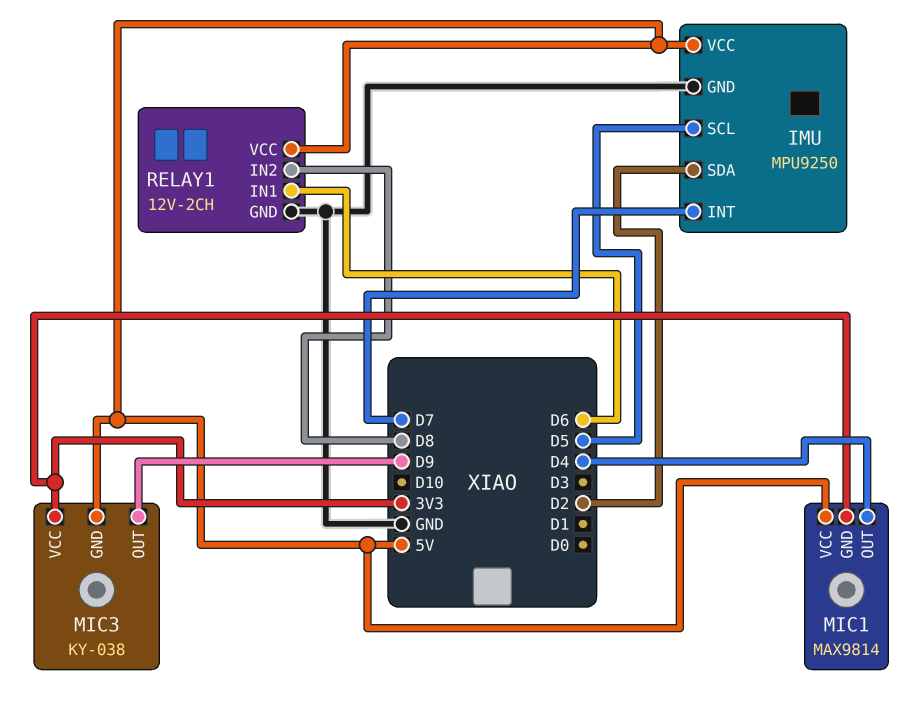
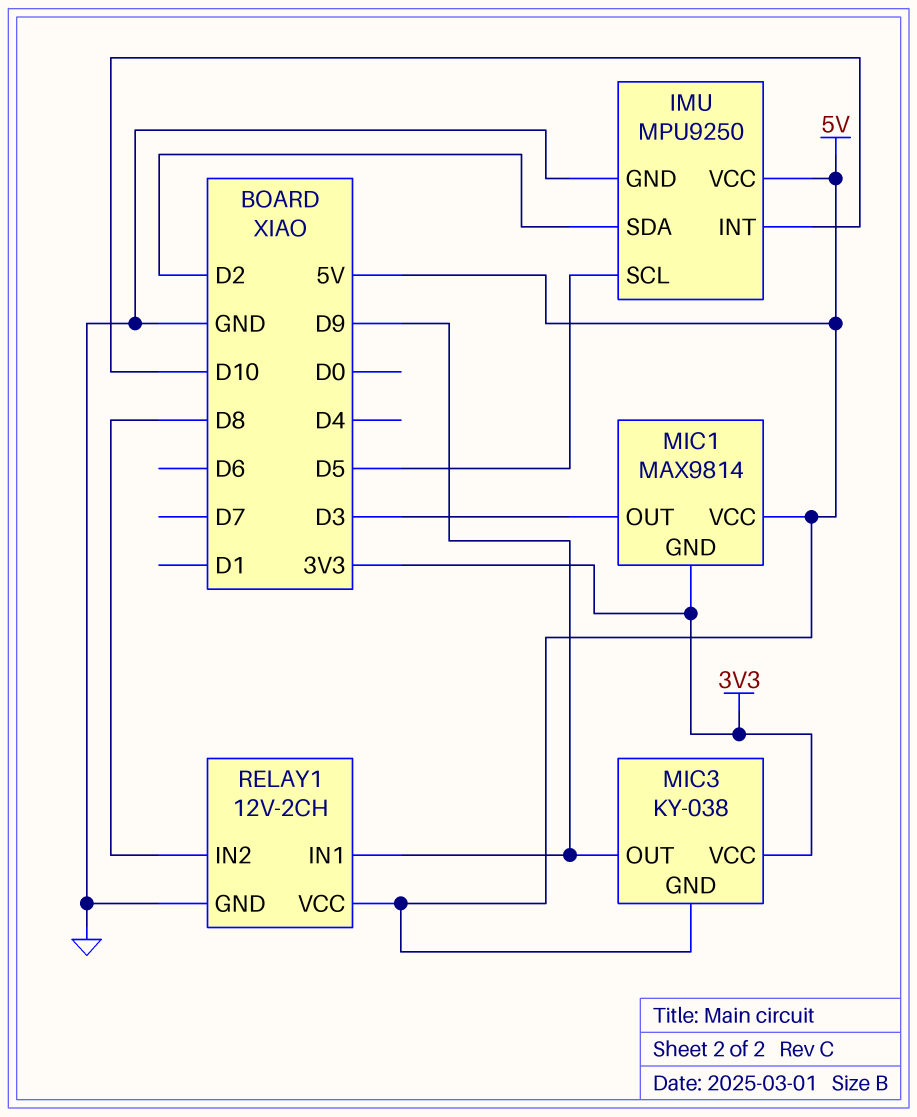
IMU pin INT: D7 -> D10
MIC1 pin OUT: D4 -> D3
RELAY1 pin IN1: D6 -> D9

